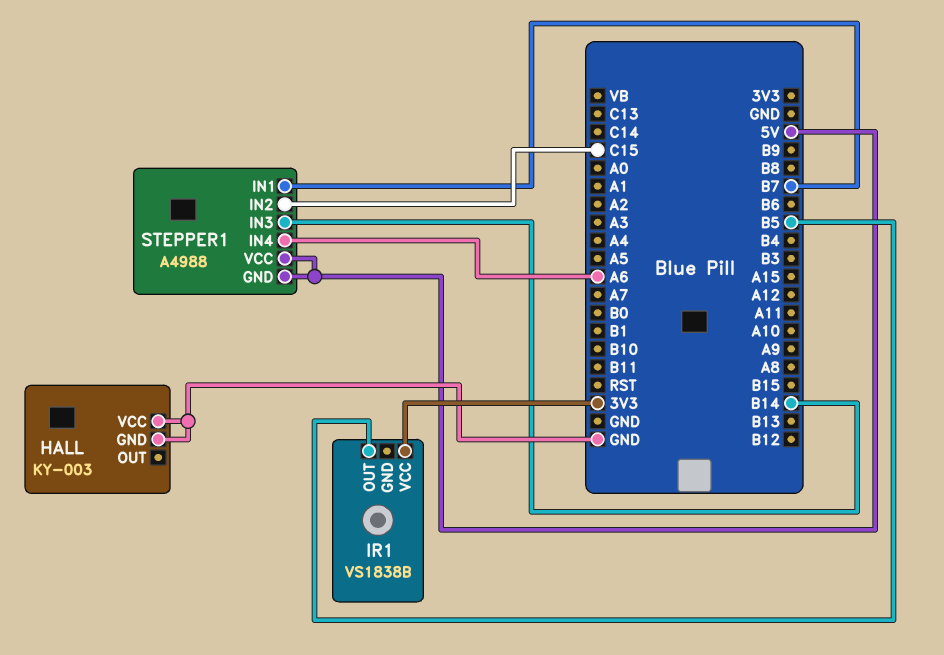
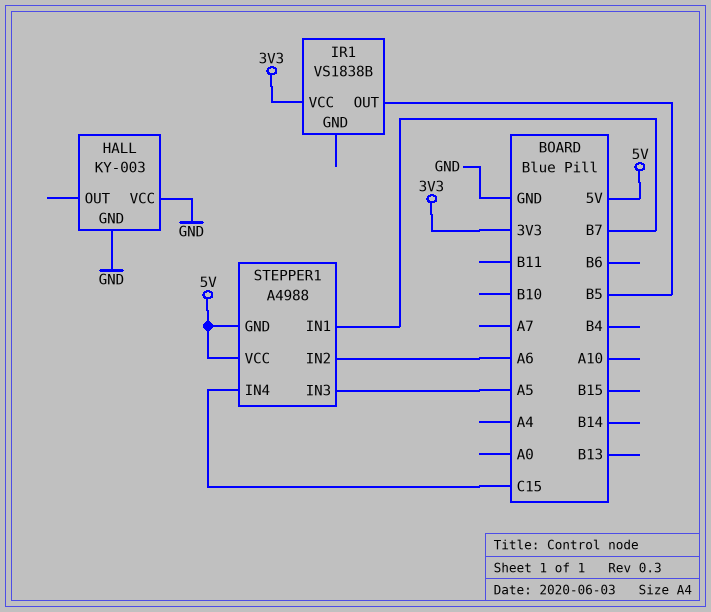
STEPPER1 pin IN2: C15 -> A6
STEPPER1 pin IN3: B14 -> A5
STEPPER1 pin IN4: A6 -> C15

